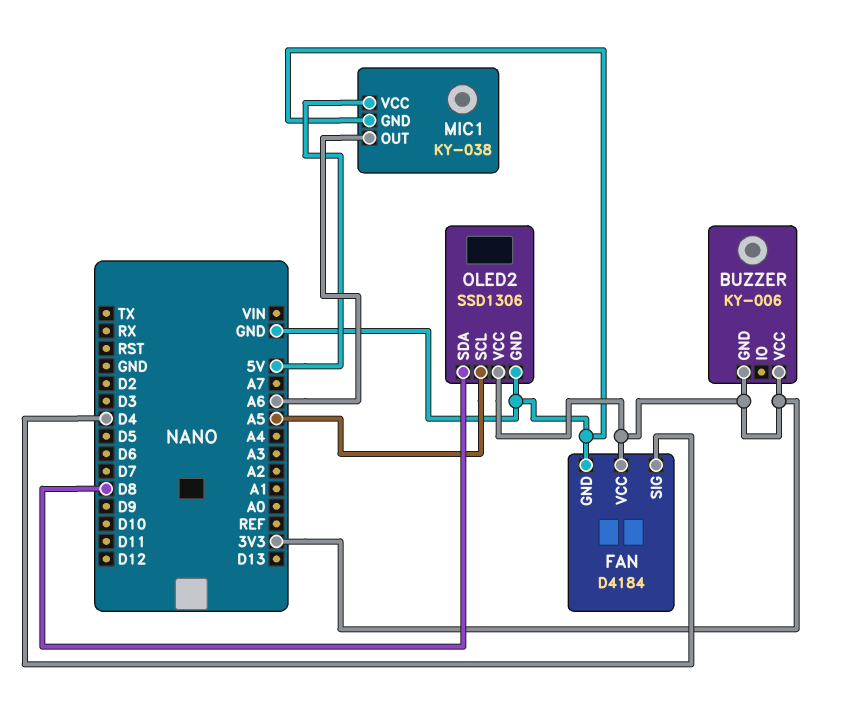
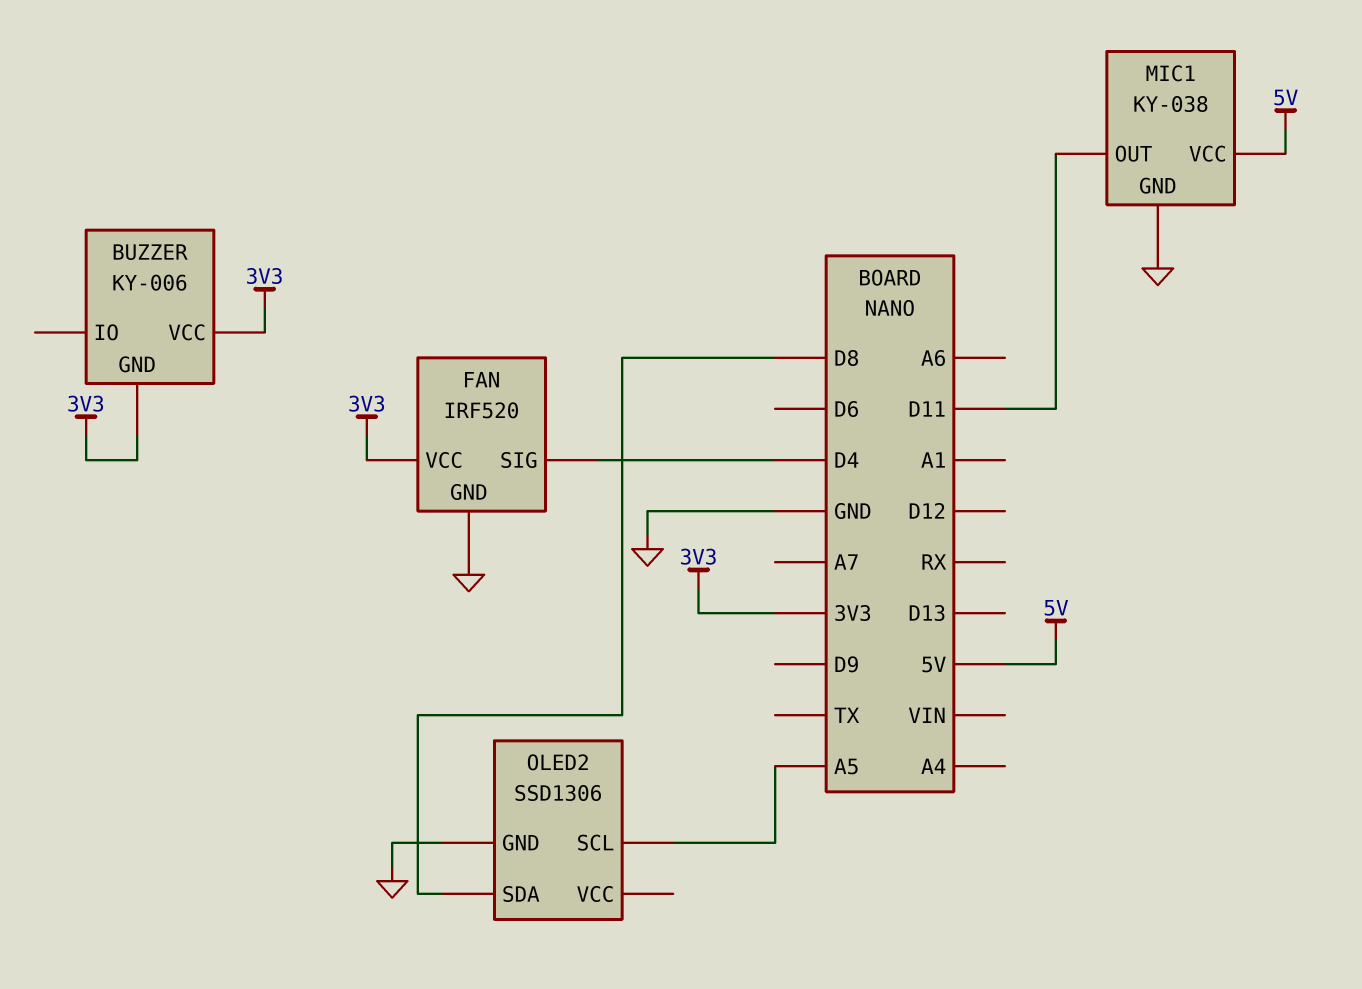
FAN: D4184 -> IRF520
MIC1 pin OUT: A6 -> D11
OLED2 pin VCC: 3V3 -> none

